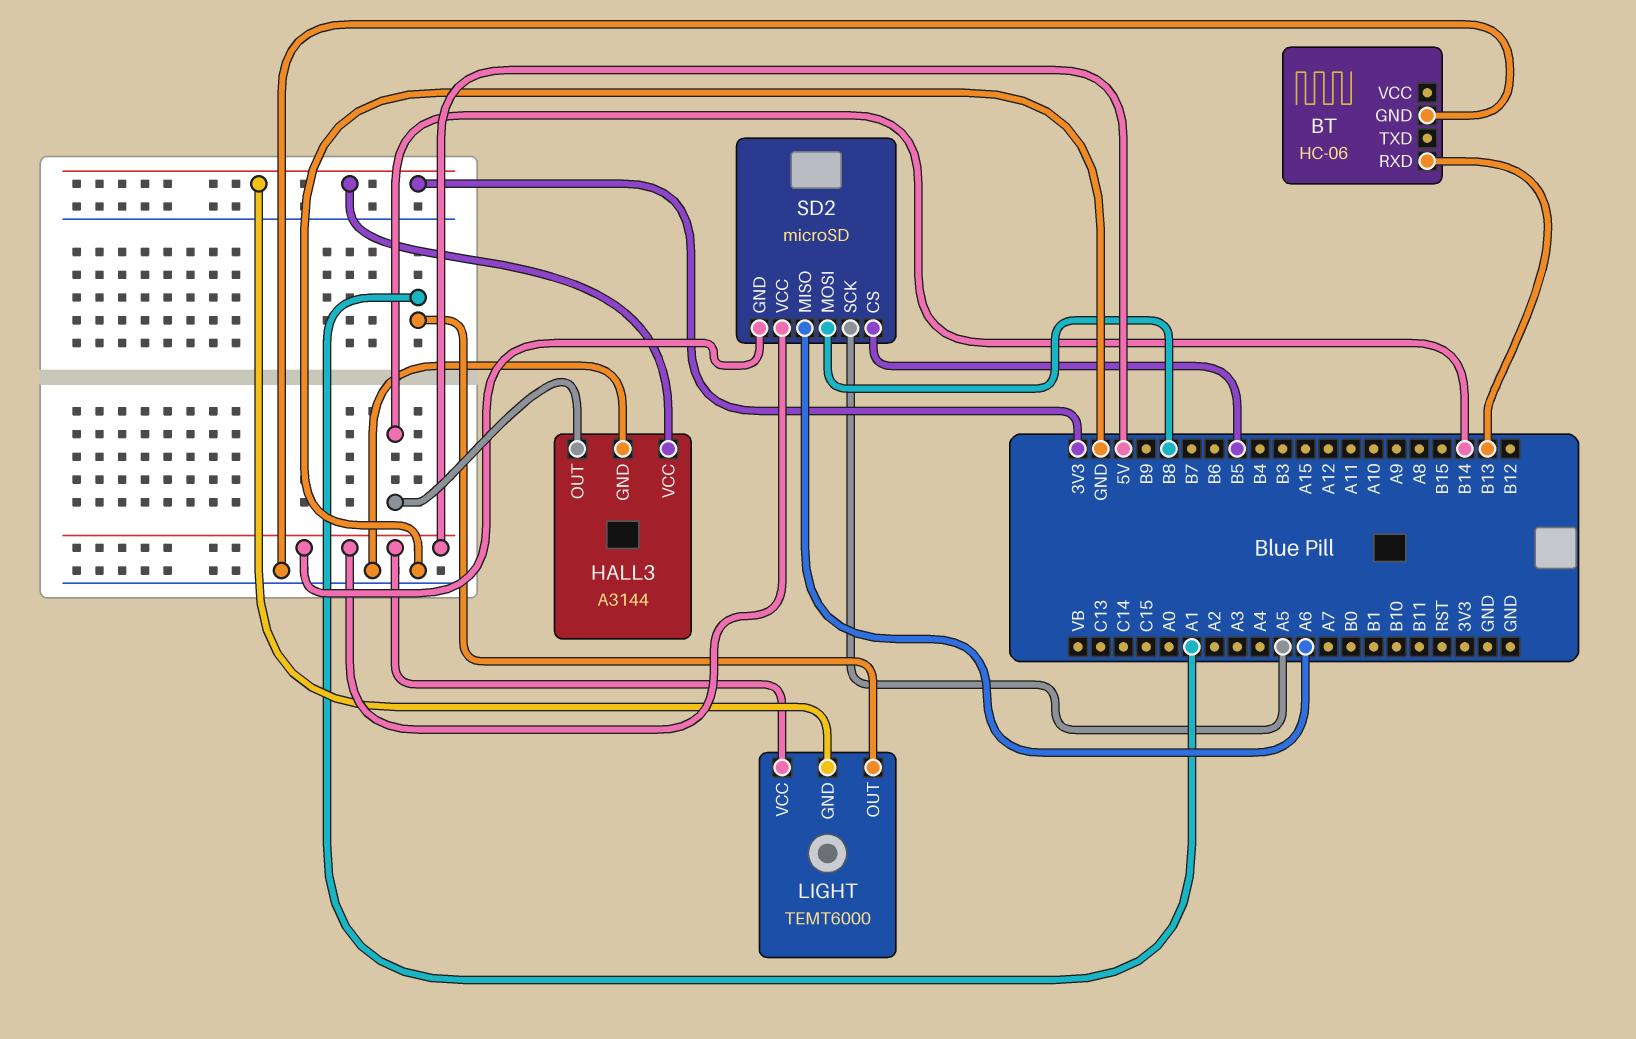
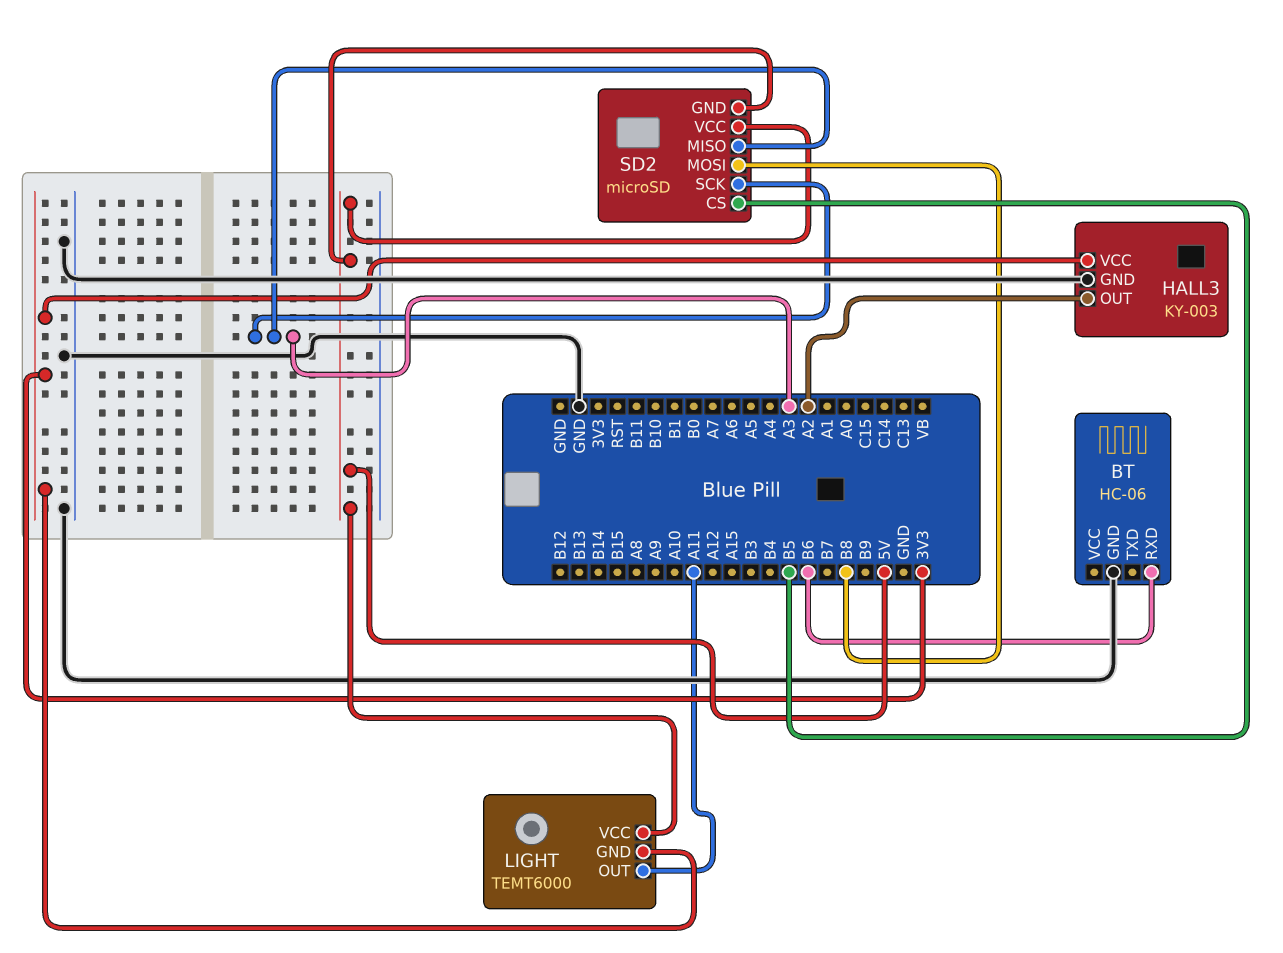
BT pin RXD: B13 -> B6
HALL3: A3144 -> KY-003
HALL3 pin OUT: B14 -> A2
LIGHT pin OUT: A1 -> A11
SD2 pin MISO: A6 -> A3
SD2 pin SCK: A5 -> A3

